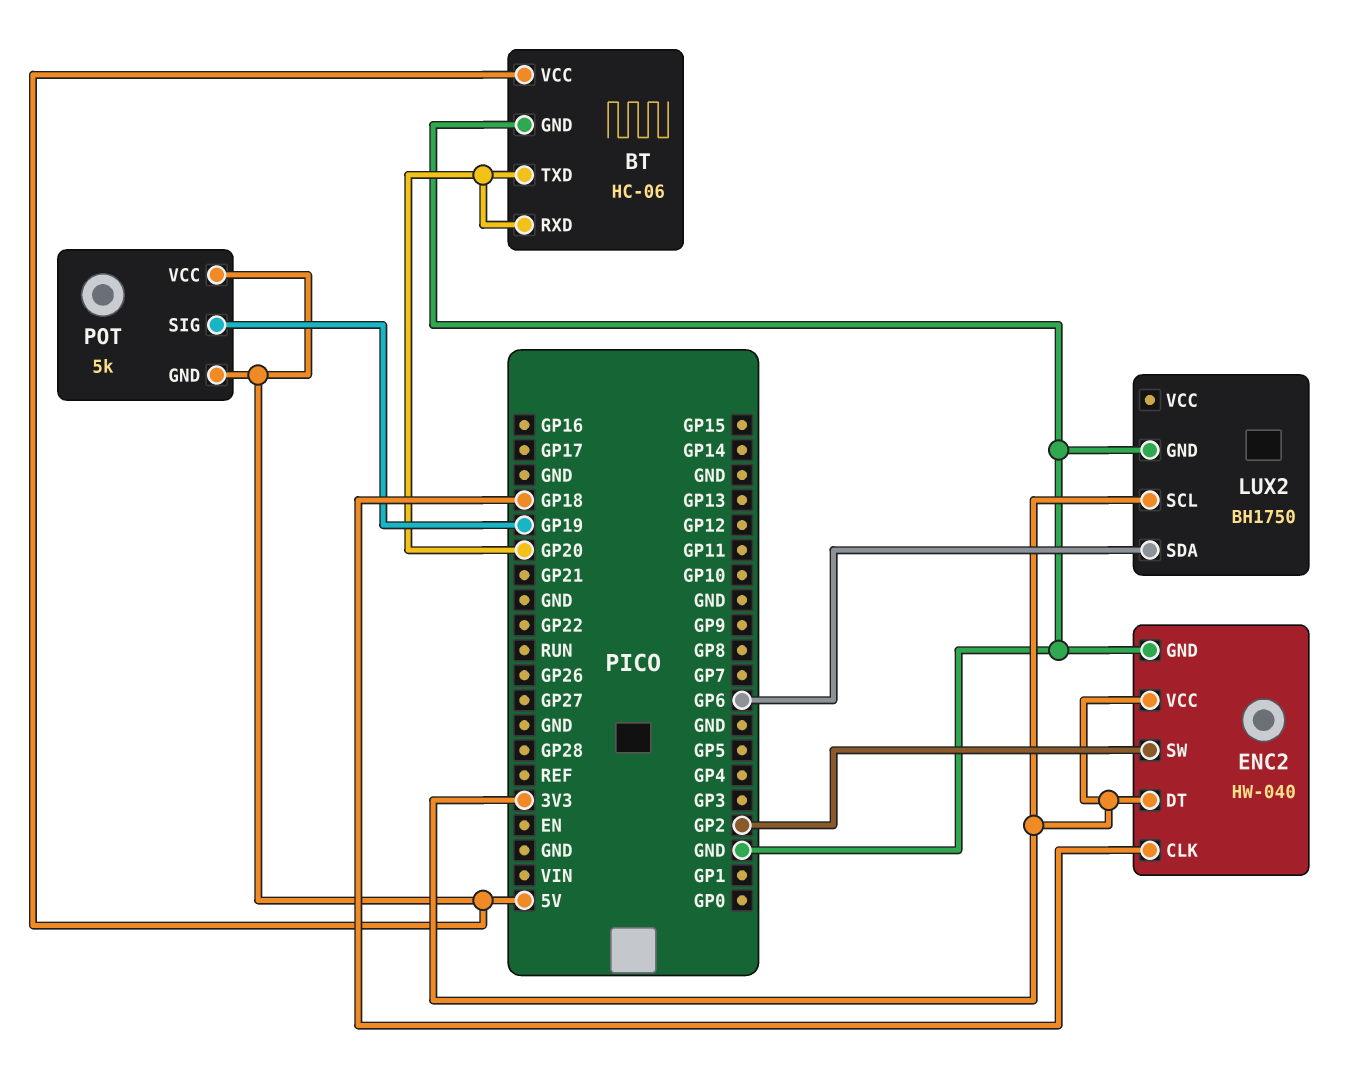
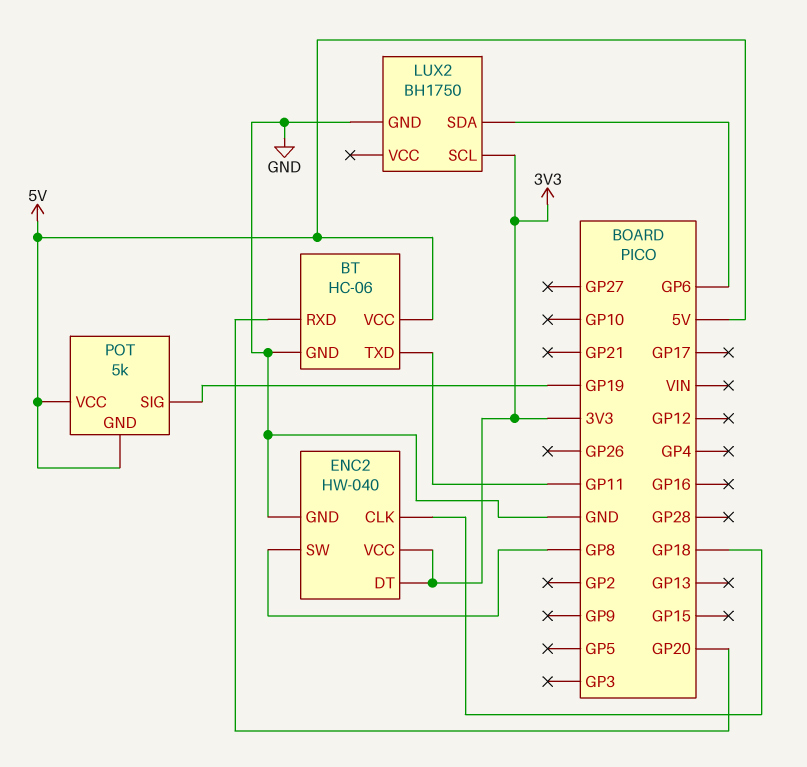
BT pin TXD: GP20 -> GP11
ENC2 pin SW: GP2 -> GP8

